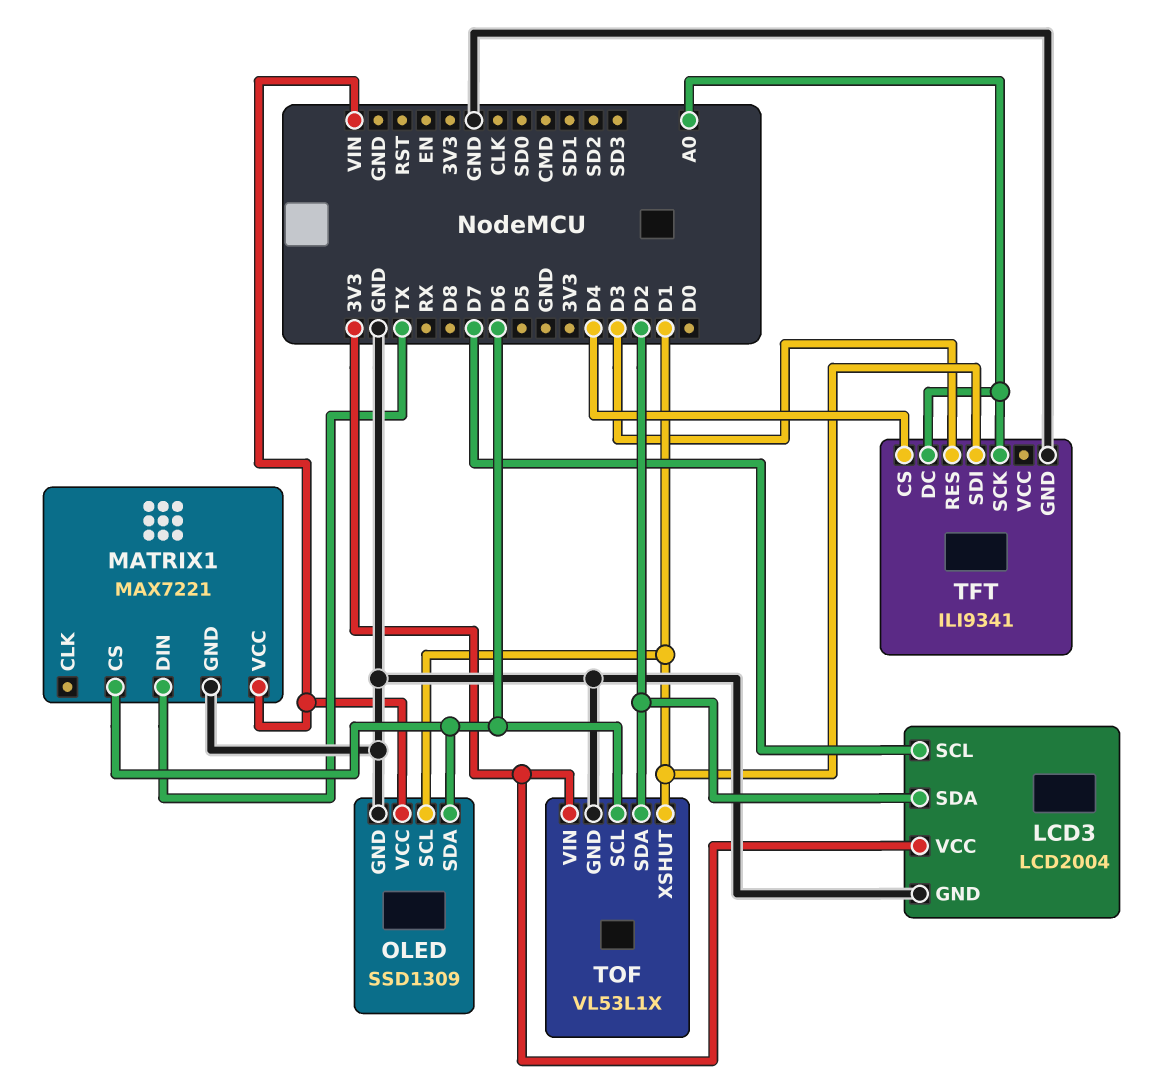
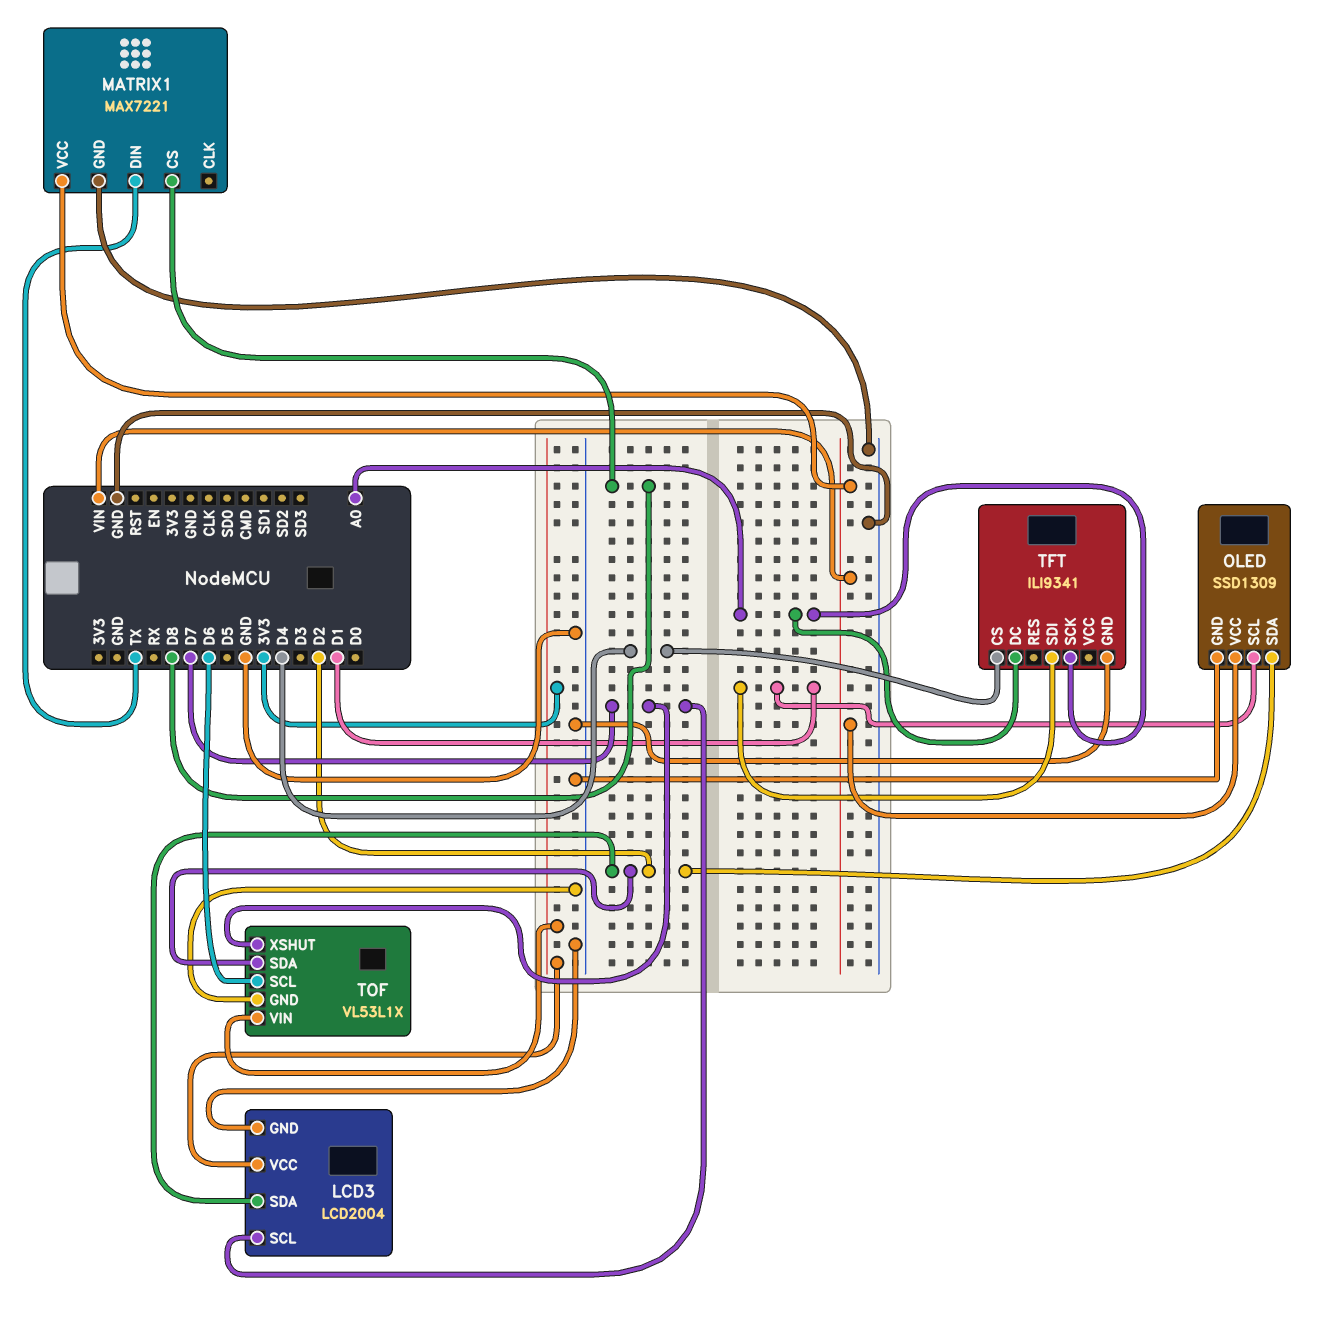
MATRIX1 pin CS: D6 -> D8
OLED pin SDA: D6 -> D2
TFT pin RES: D3 -> none
TOF pin XSHUT: D1 -> D7

